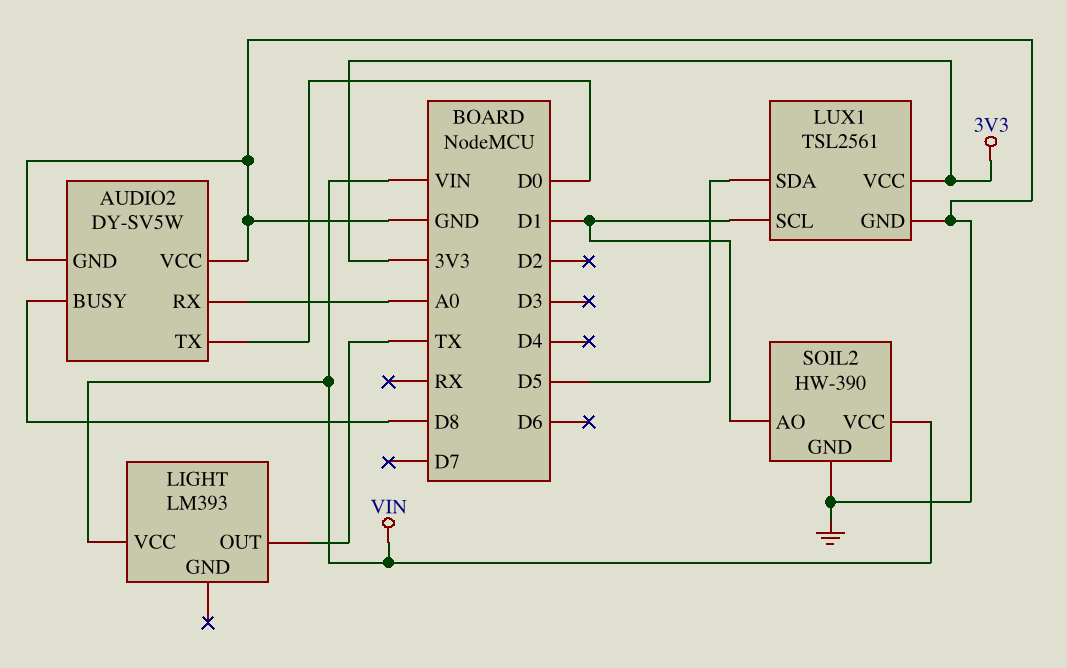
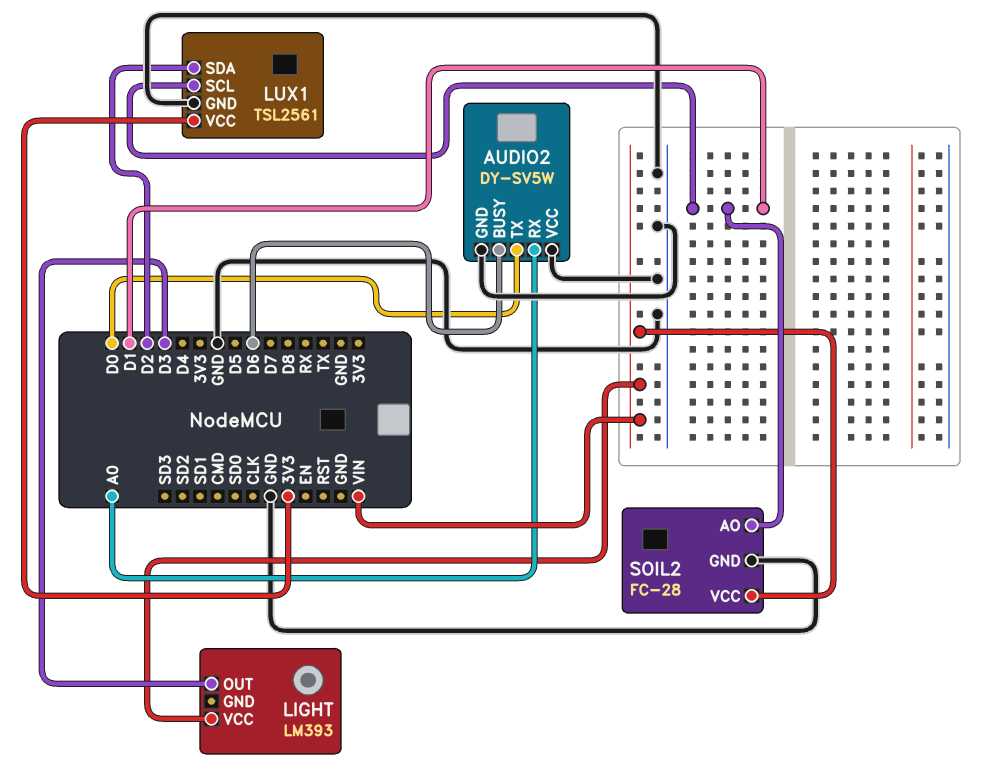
AUDIO2 pin BUSY: D8 -> D6
LIGHT pin OUT: TX -> D3
LUX1 pin SDA: D5 -> D2
SOIL2: HW-390 -> FC-28

